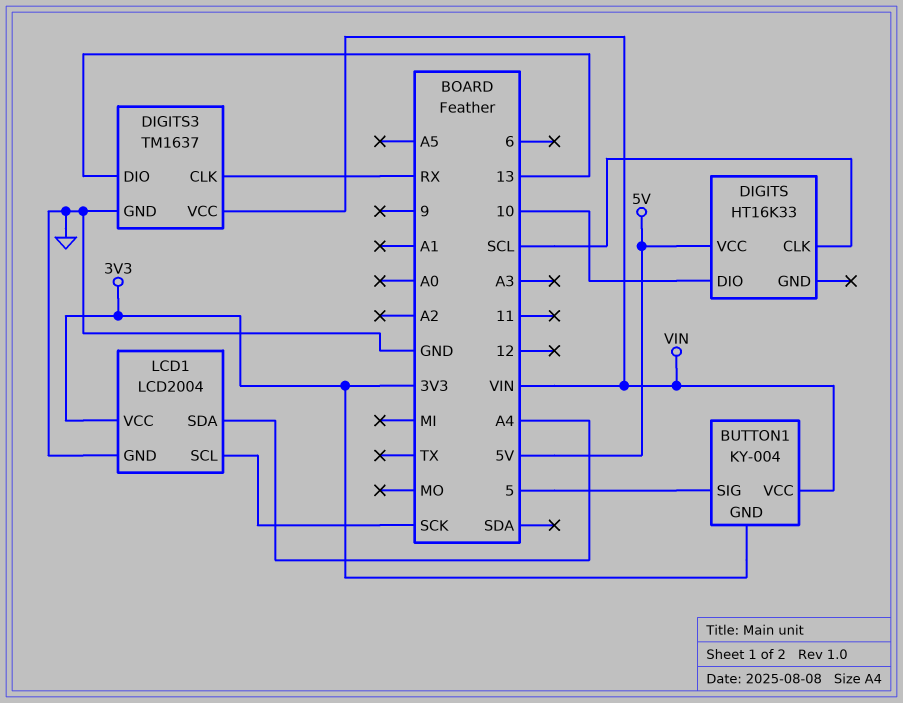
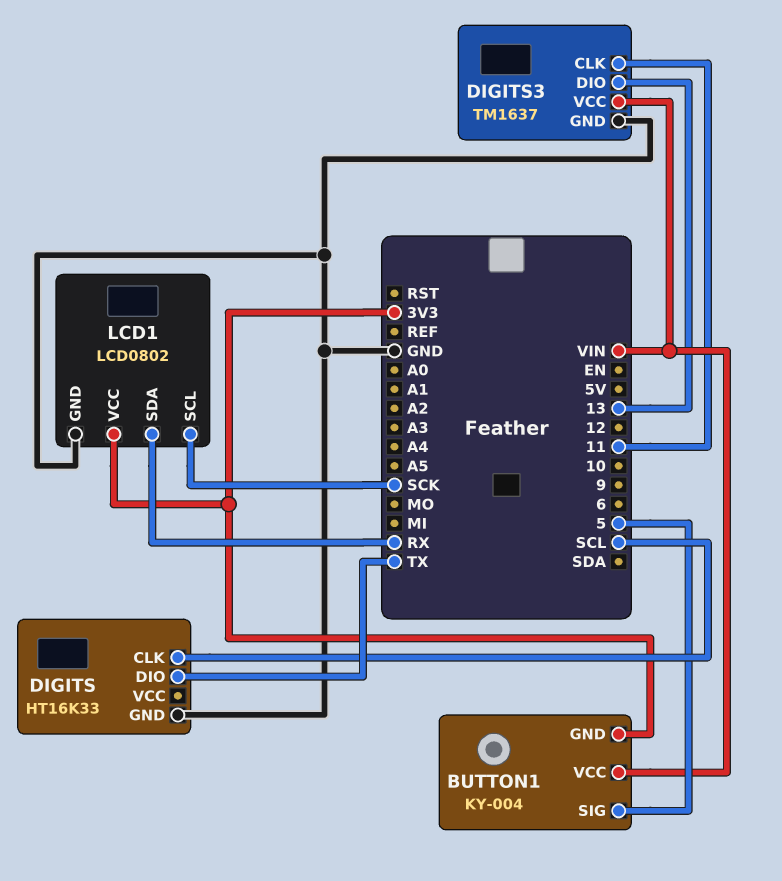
DIGITS pin DIO: 10 -> TX
DIGITS pin GND: none -> GND
DIGITS pin VCC: 5V -> none
DIGITS3 pin CLK: RX -> 11
LCD1: LCD2004 -> LCD0802
LCD1 pin SDA: A4 -> RX

